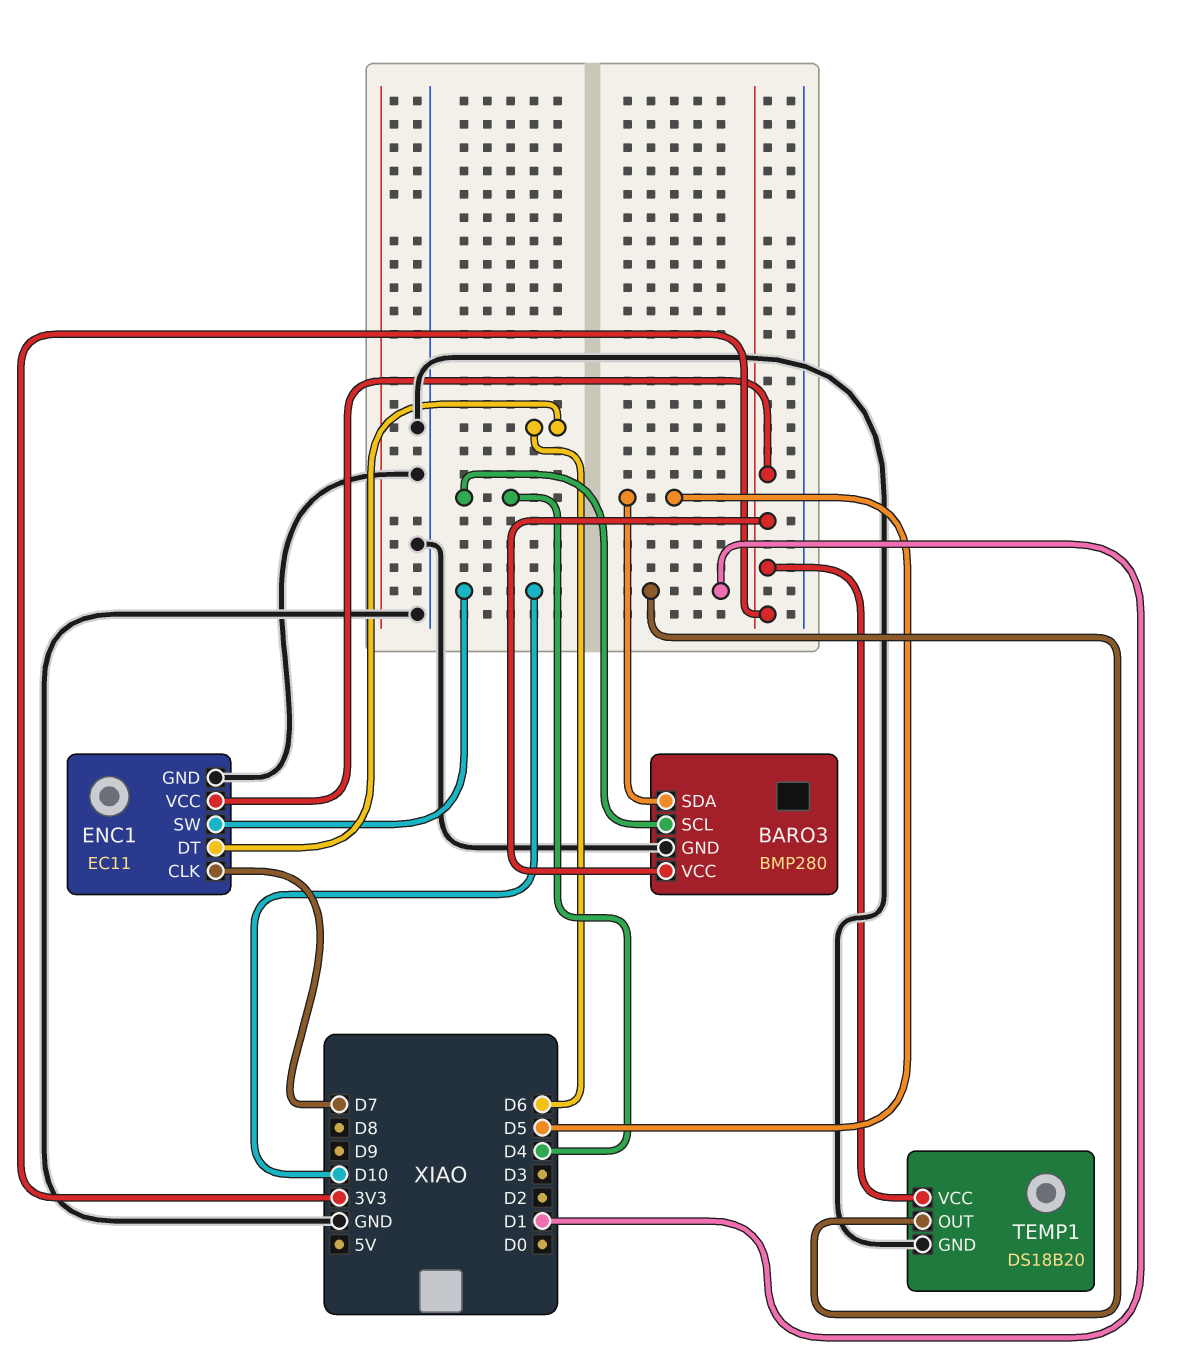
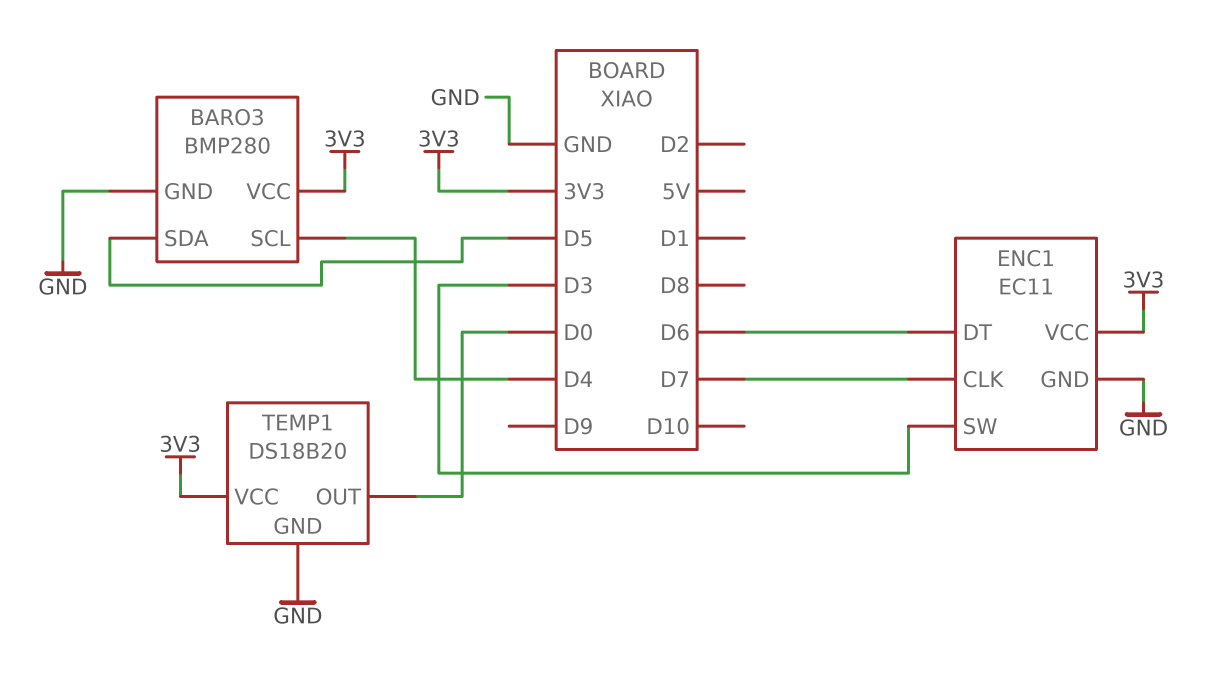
ENC1 pin SW: D10 -> D3
TEMP1 pin OUT: D1 -> D0

